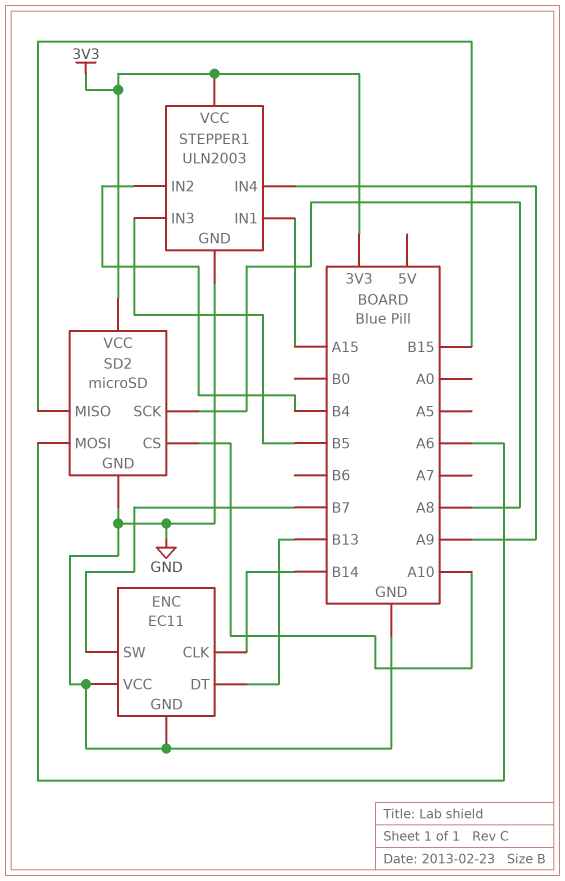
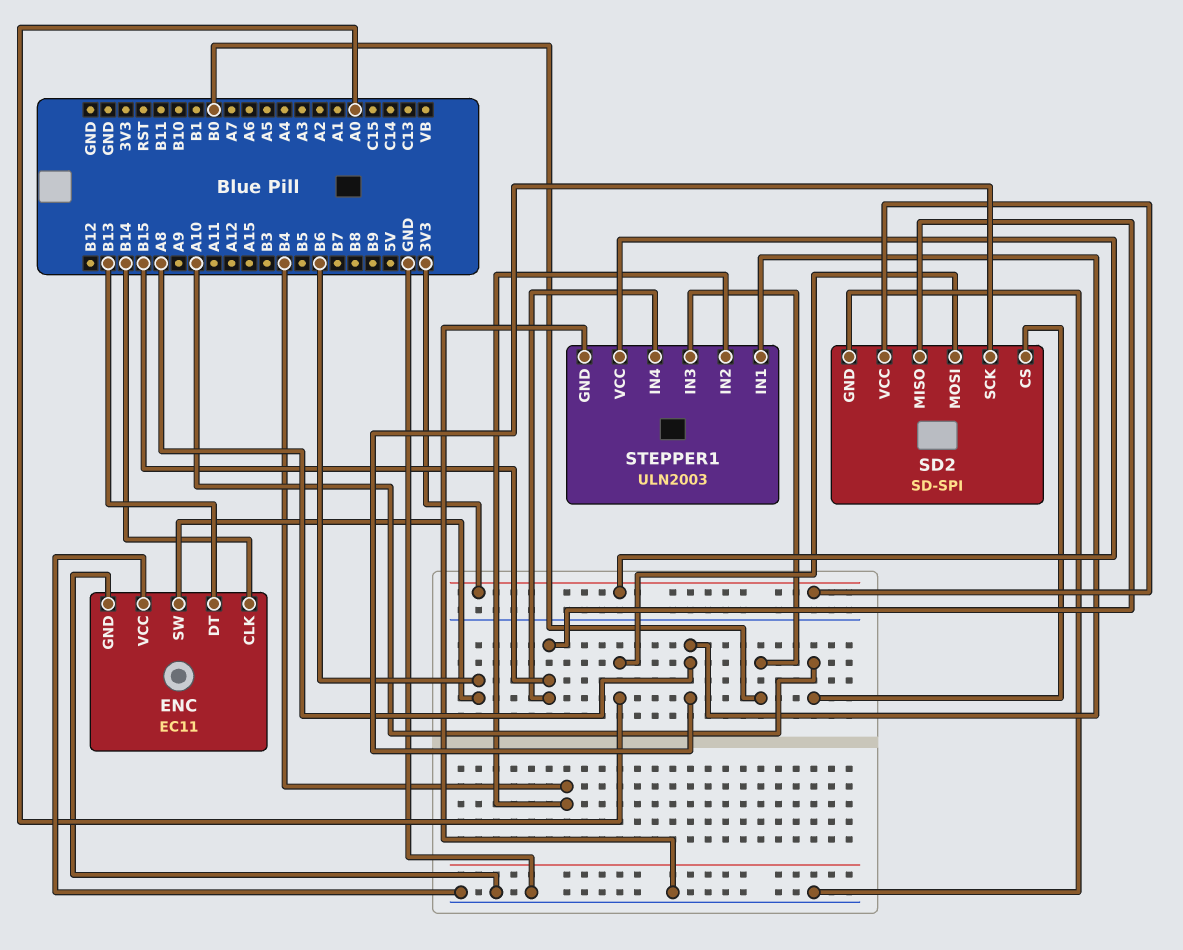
ENC pin SW: B7 -> B6
SD2: microSD -> SD-SPI
SD2 pin MOSI: A6 -> A0
STEPPER1 pin IN1: A15 -> A8
STEPPER1 pin IN3: B5 -> B0
STEPPER1 pin IN4: A9 -> B15

